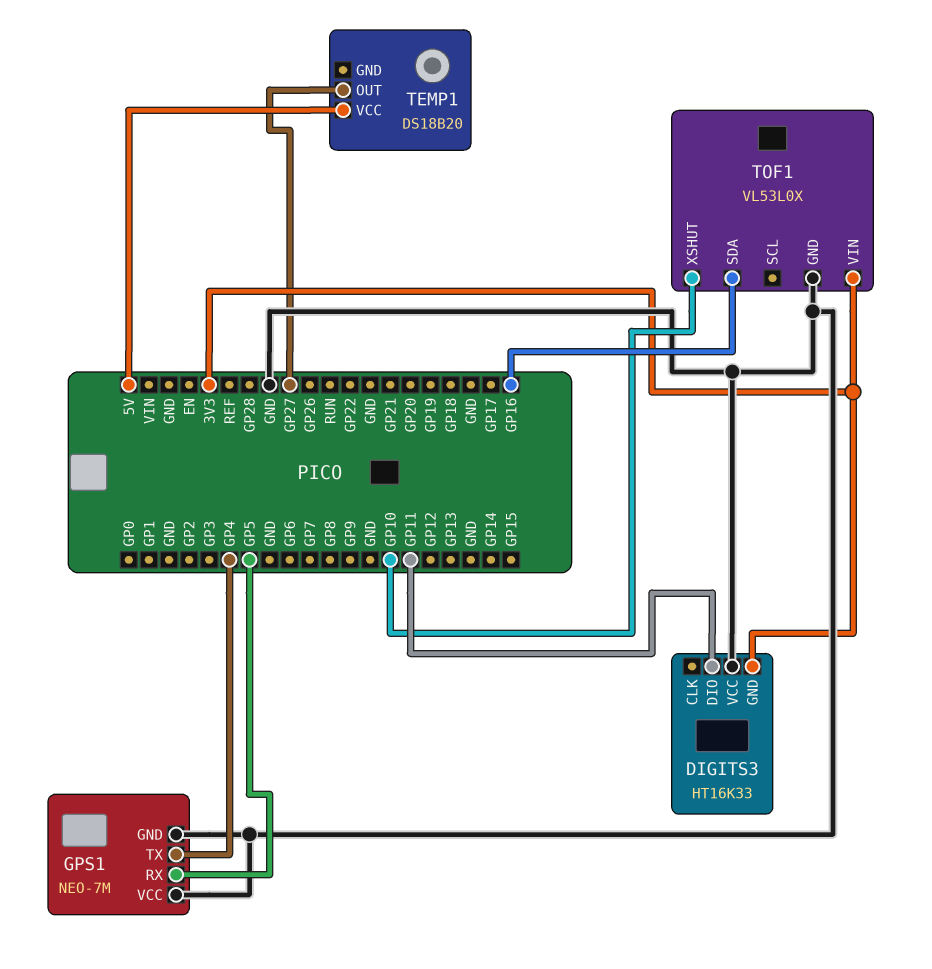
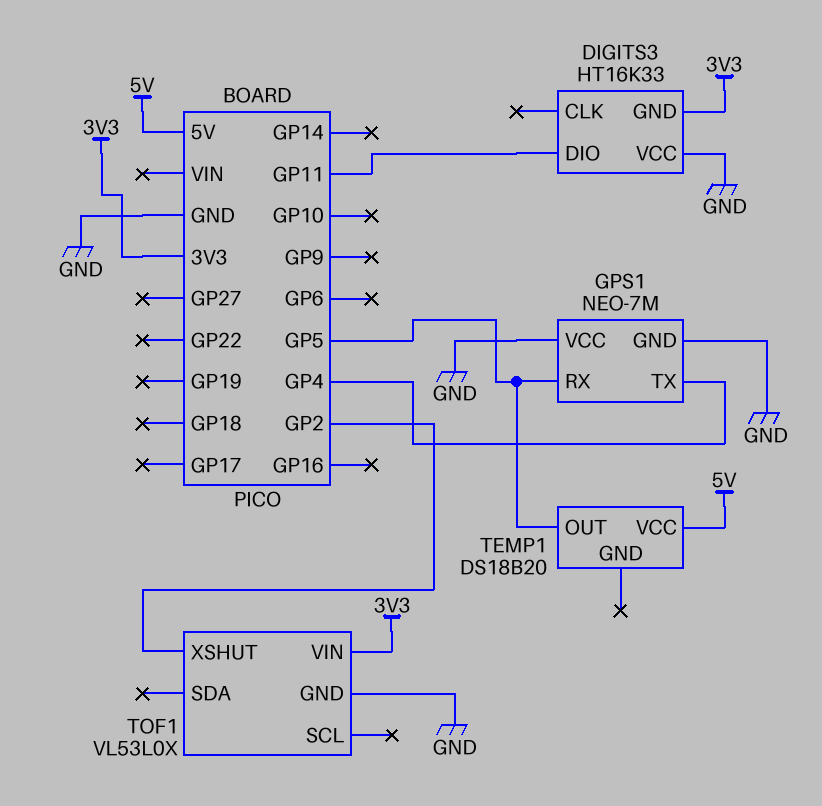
TEMP1 pin OUT: GP27 -> GP5
TOF1 pin SDA: GP16 -> none
TOF1 pin XSHUT: GP10 -> GP2

